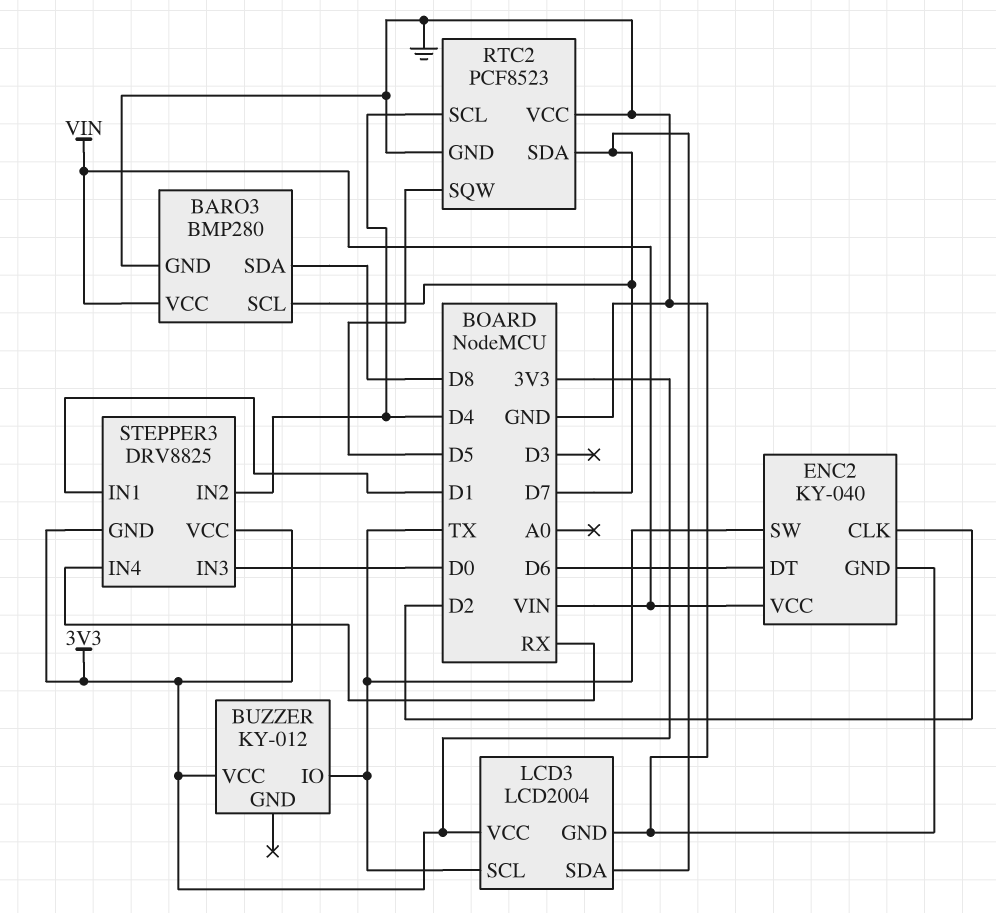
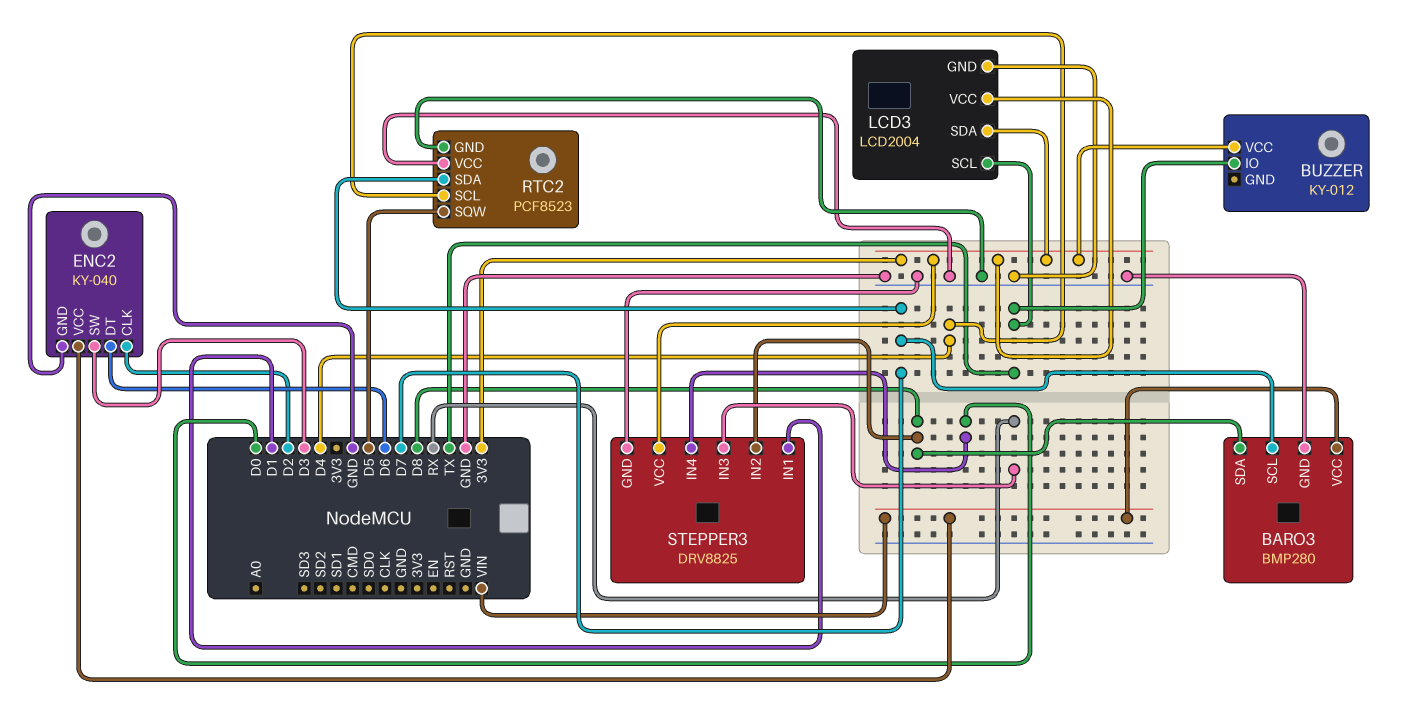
ENC2 pin SW: TX -> D3
LCD3 pin SDA: D7 -> 3V3
STEPPER3 pin GND: 3V3 -> GND
STEPPER3 pin IN2: D4 -> D8
STEPPER3 pin IN3: D0 -> RX
STEPPER3 pin IN4: RX -> D0

